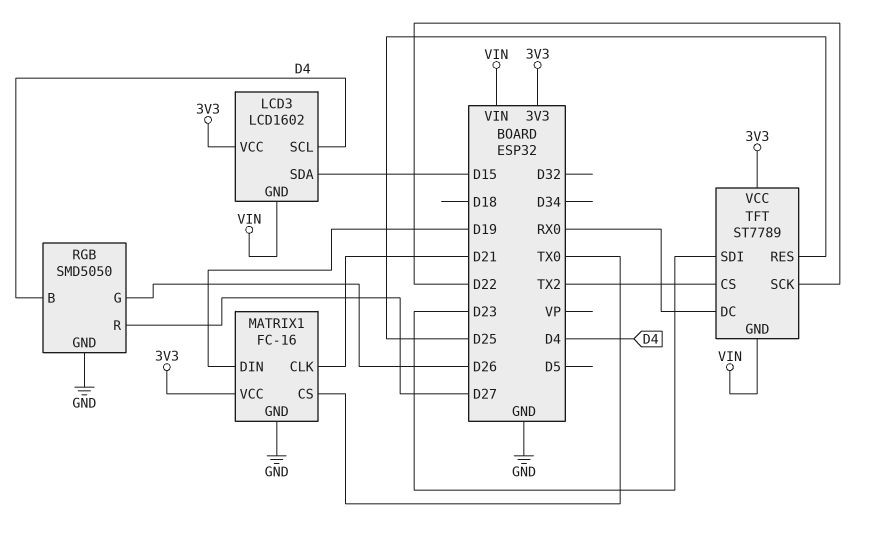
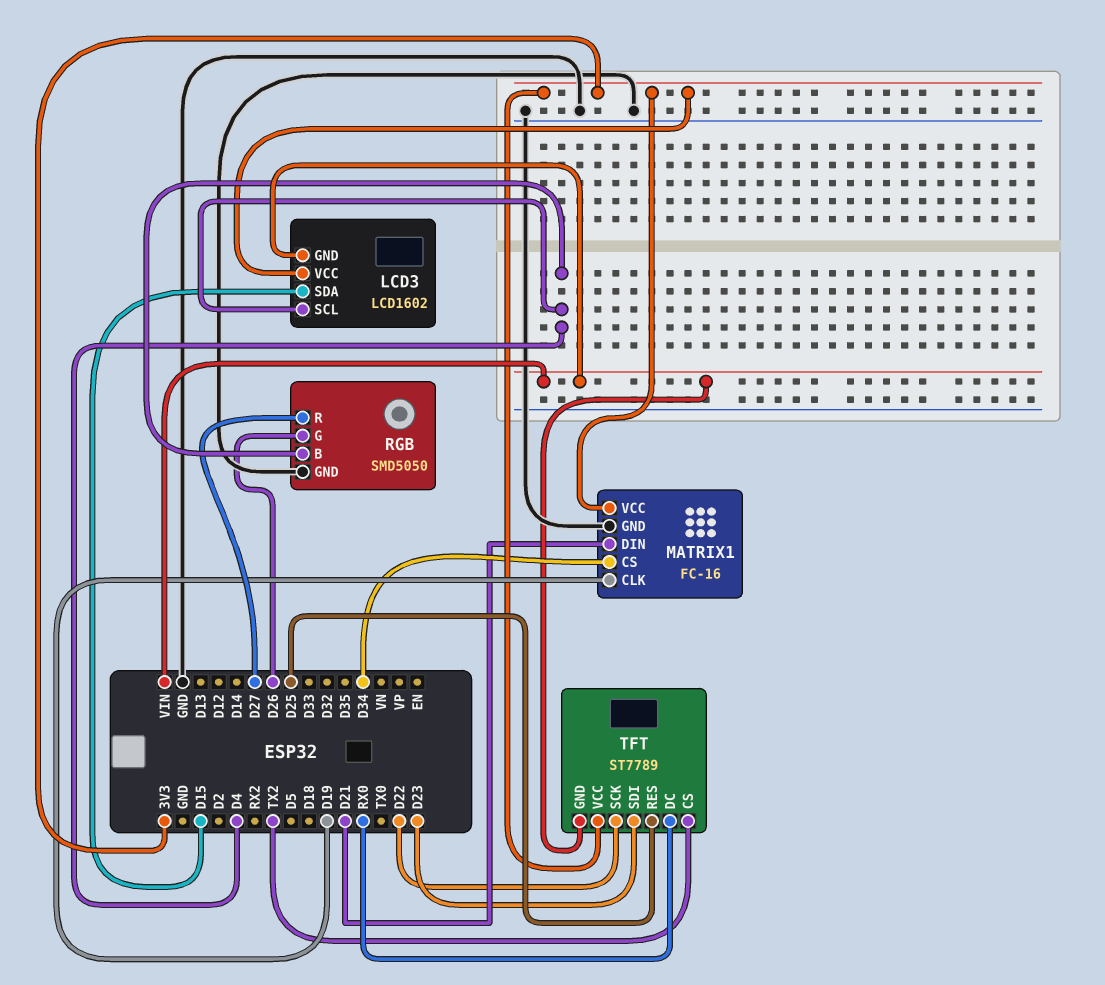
MATRIX1 pin CLK: D21 -> D19
MATRIX1 pin CS: TX0 -> D34
MATRIX1 pin DIN: D19 -> D21

